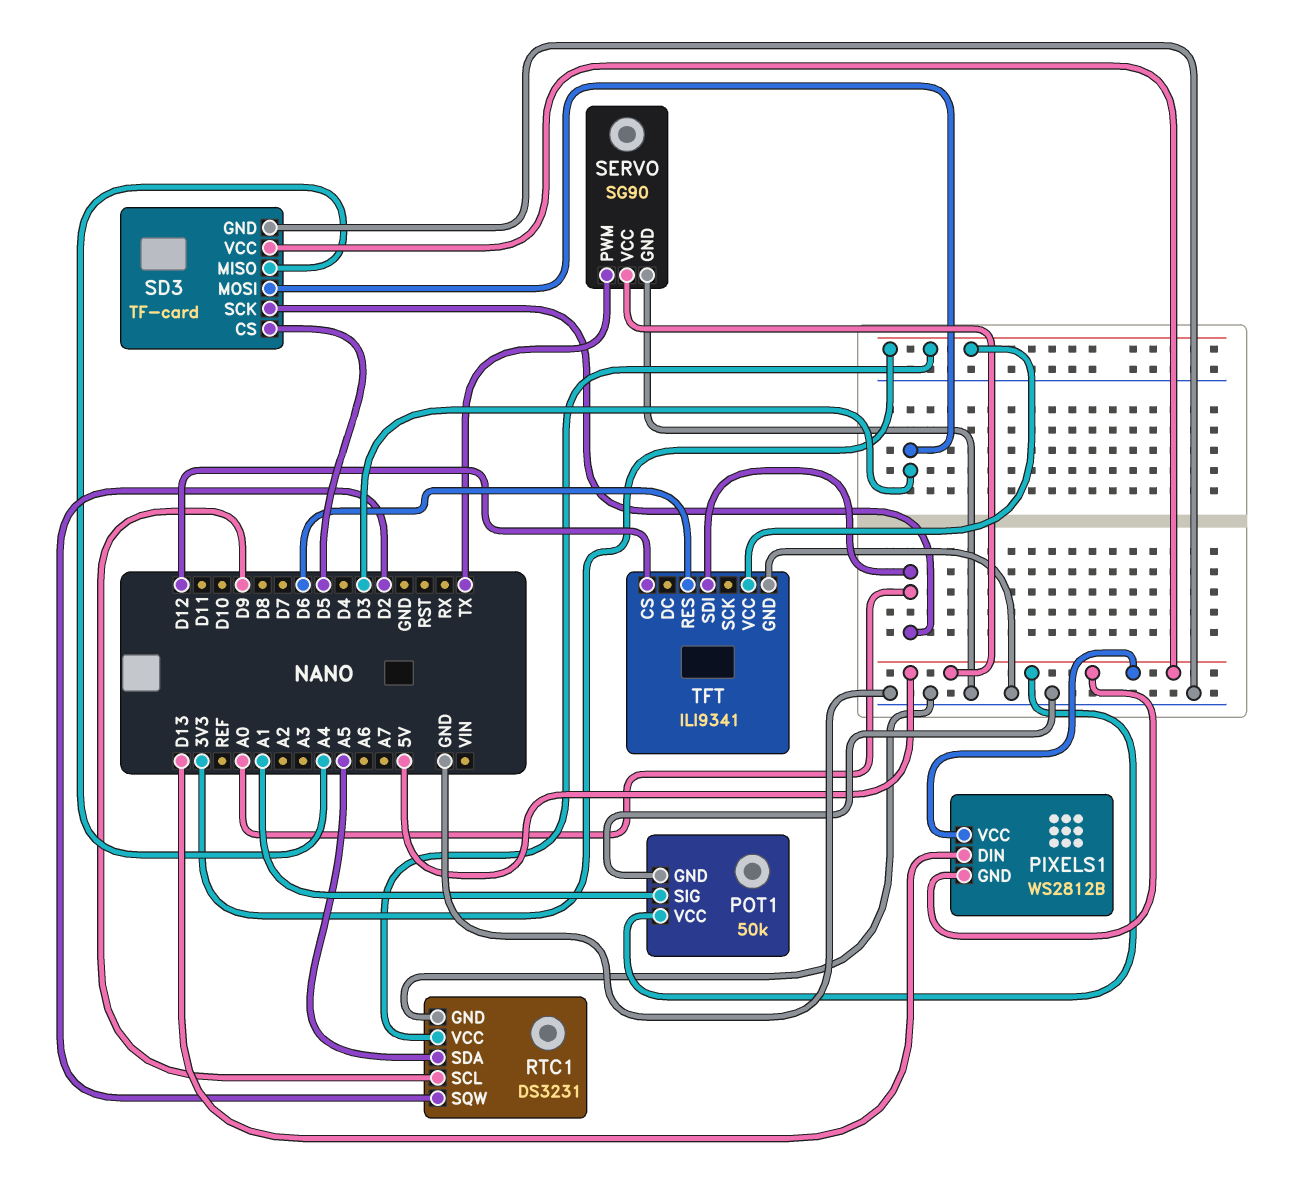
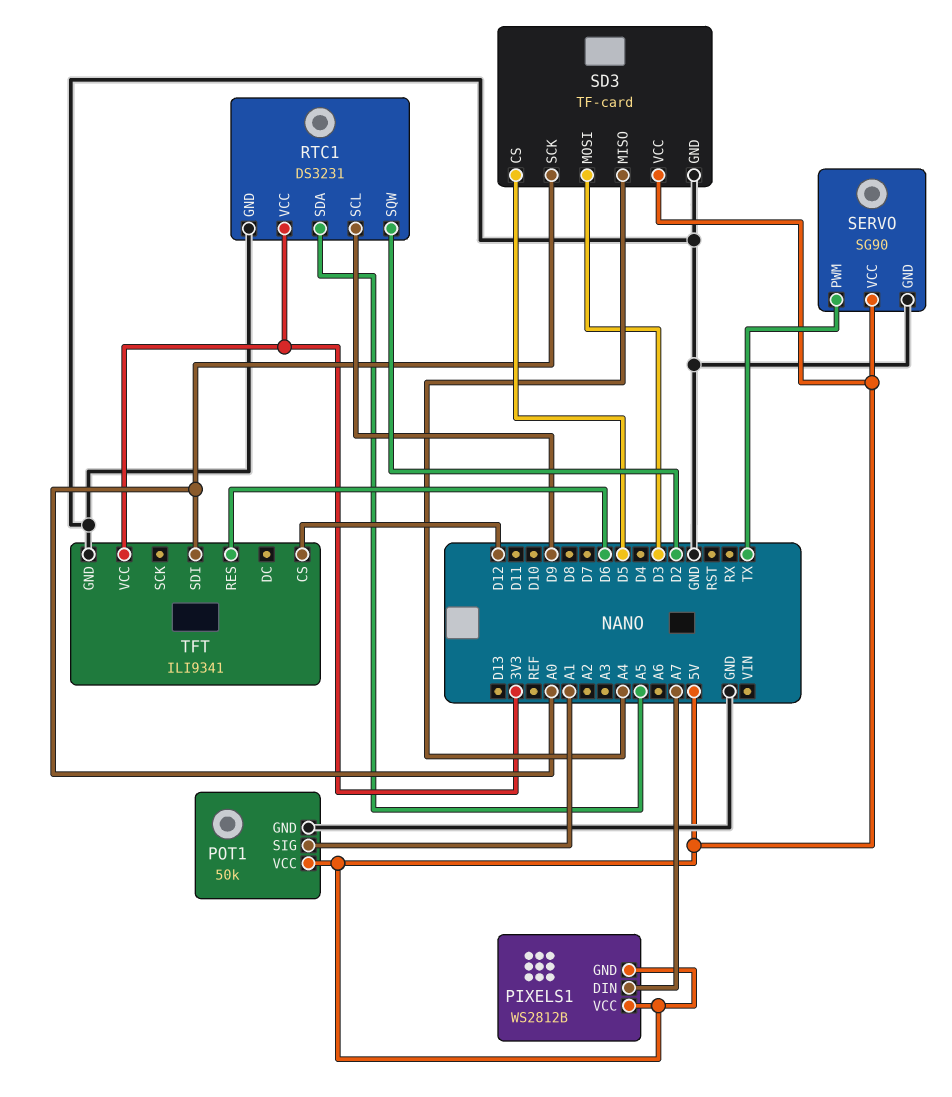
PIXELS1 pin DIN: D13 -> A7

